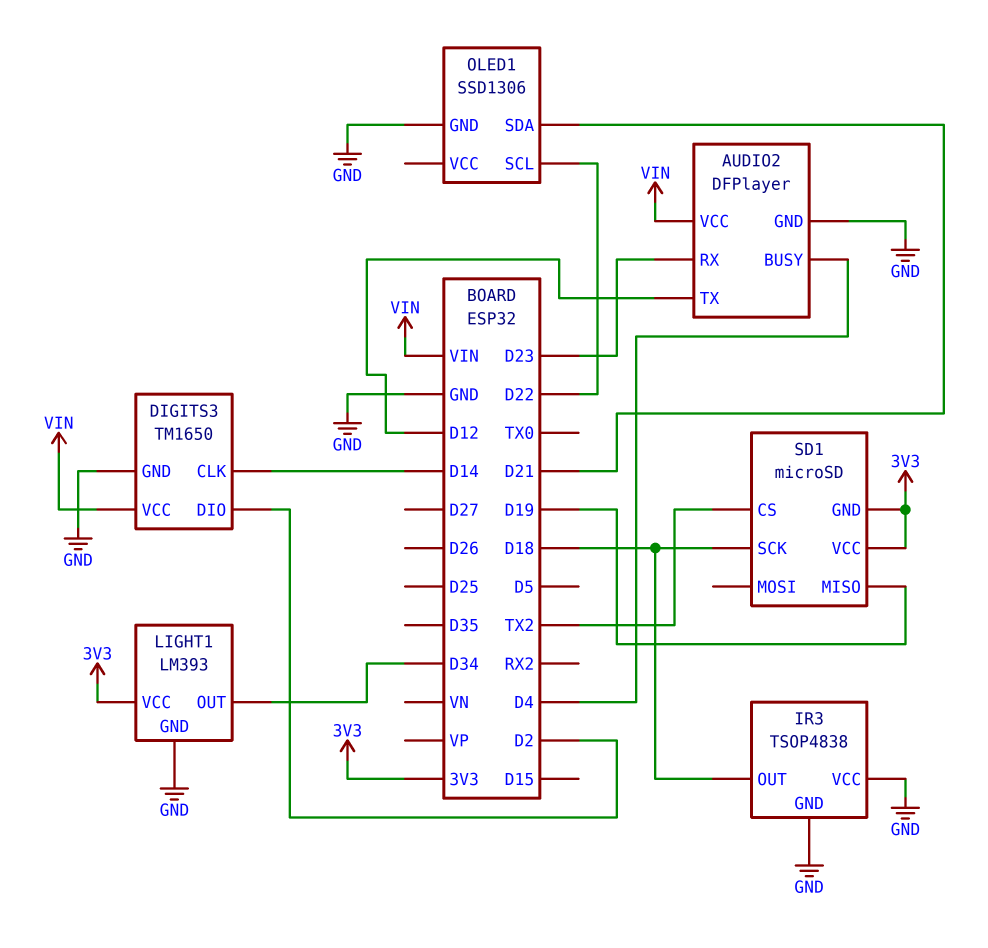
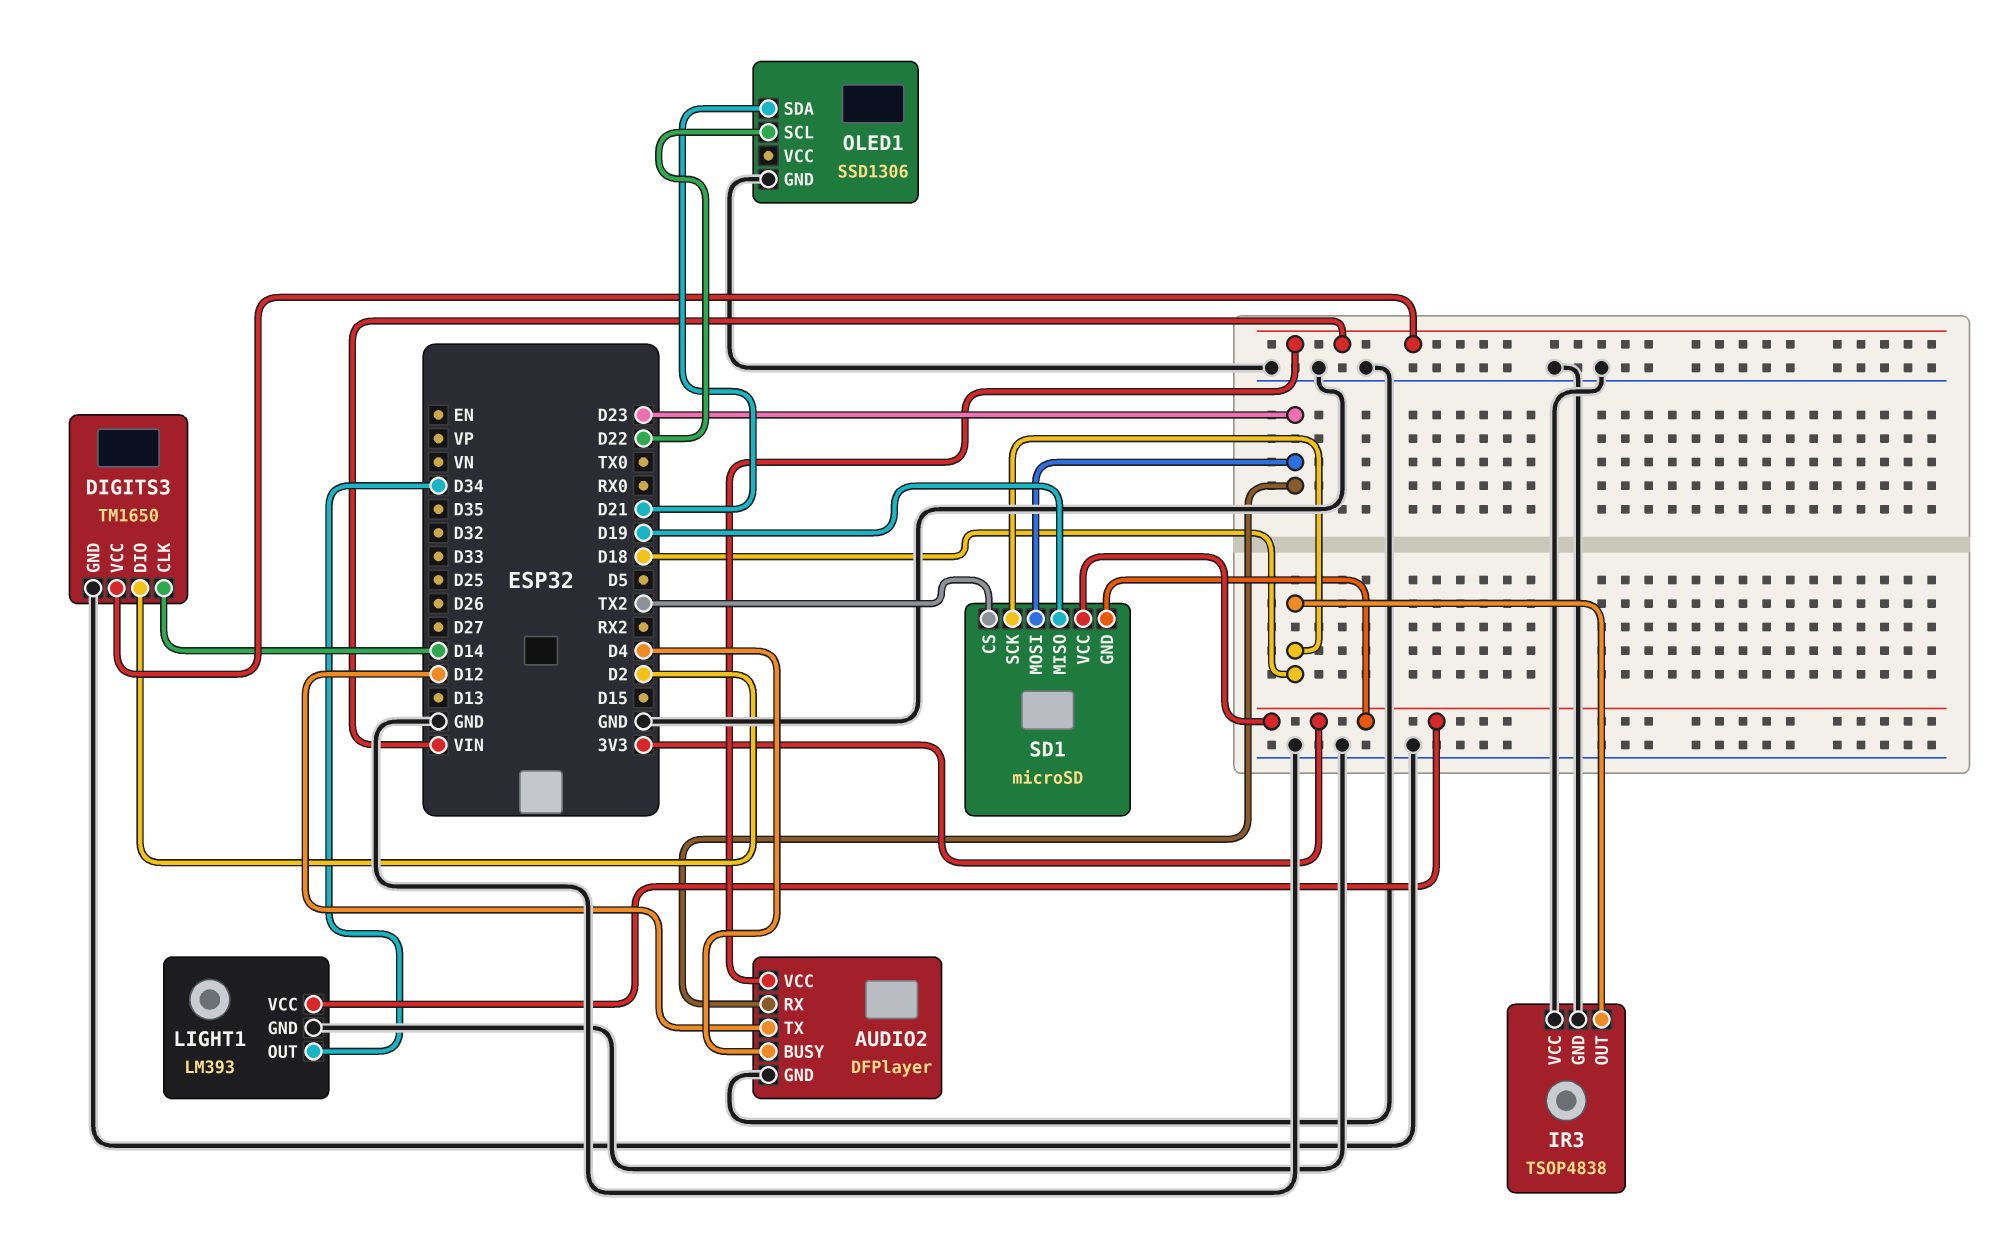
SD1 pin MOSI: none -> D23

